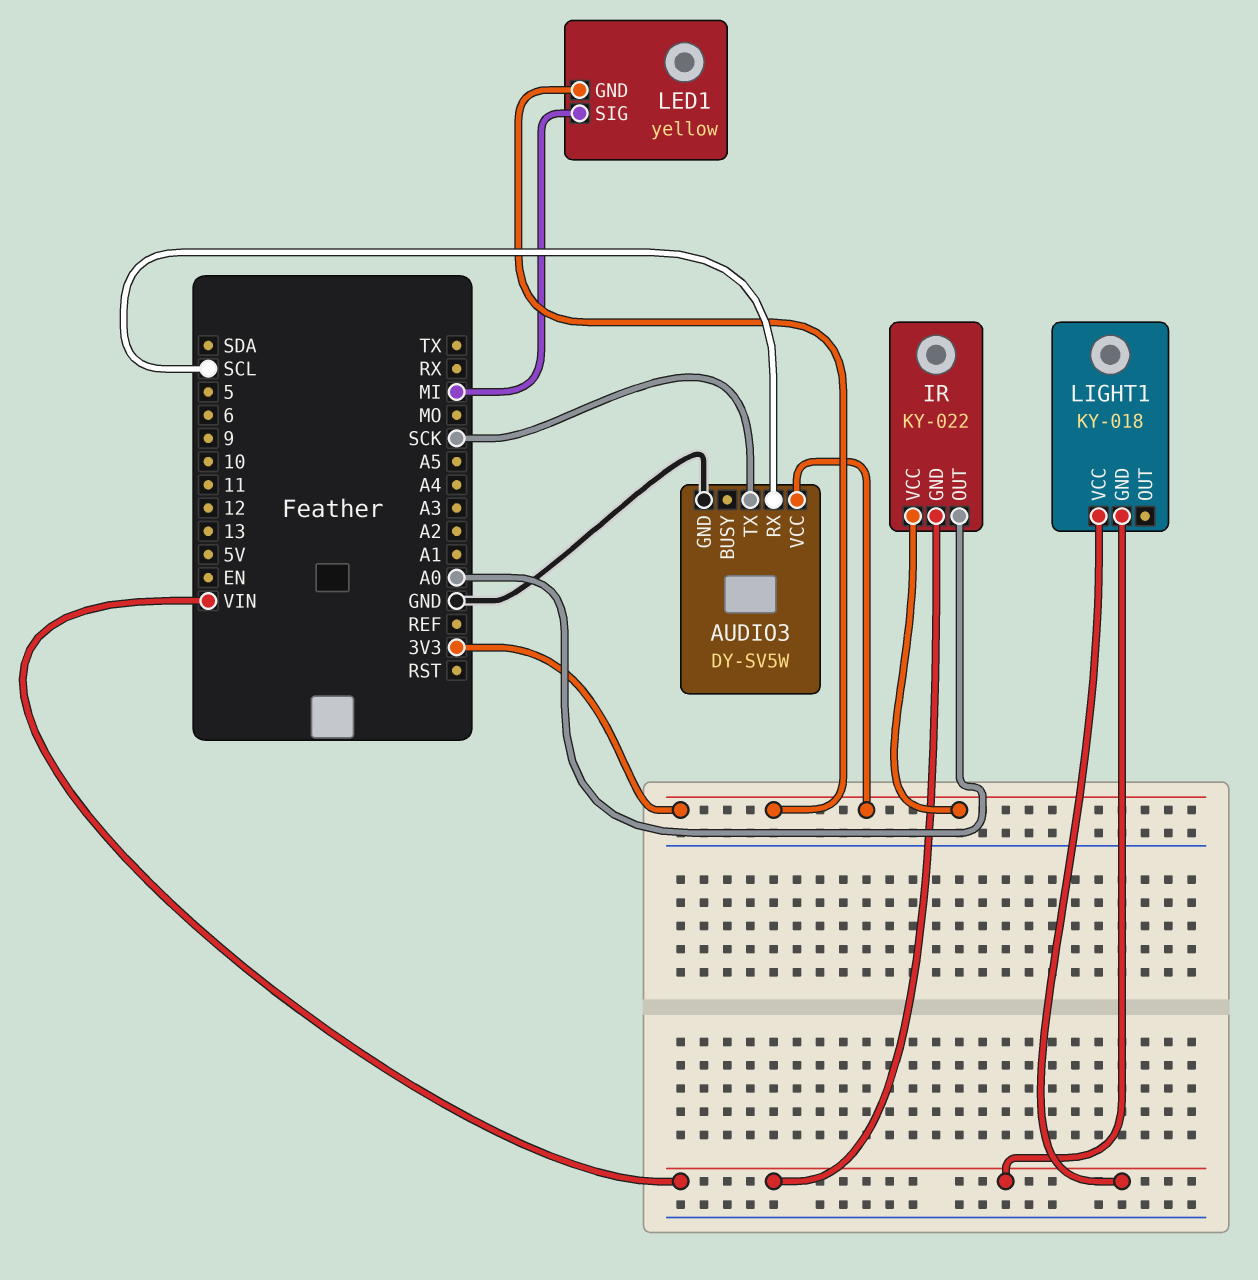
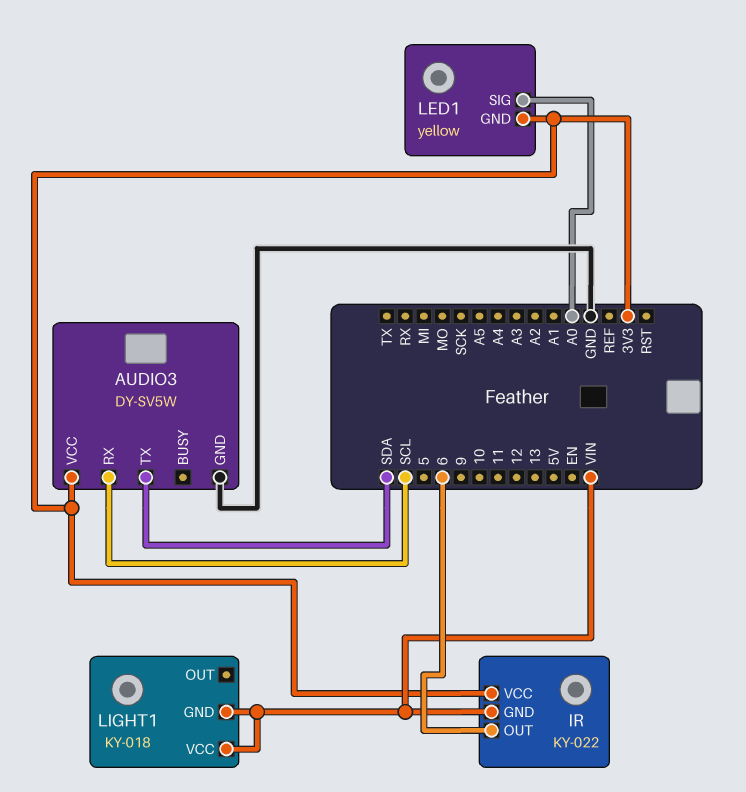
AUDIO3 pin TX: SCK -> SDA
IR pin OUT: A0 -> 6
LED1 pin SIG: MI -> A0

